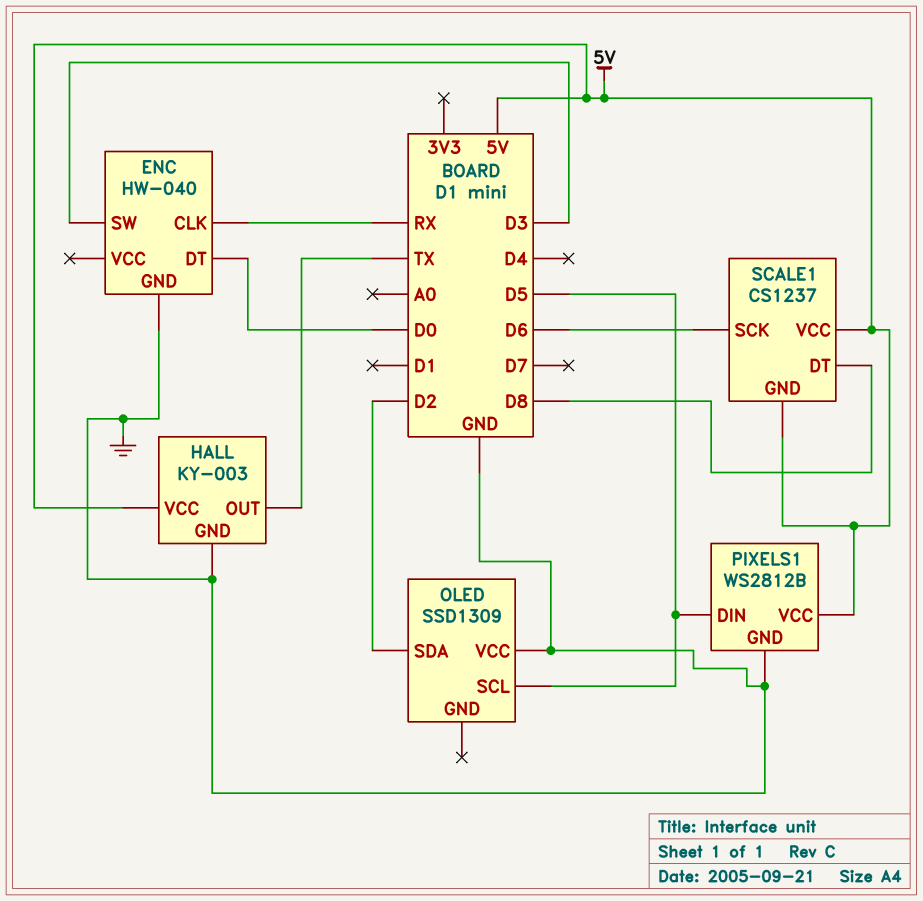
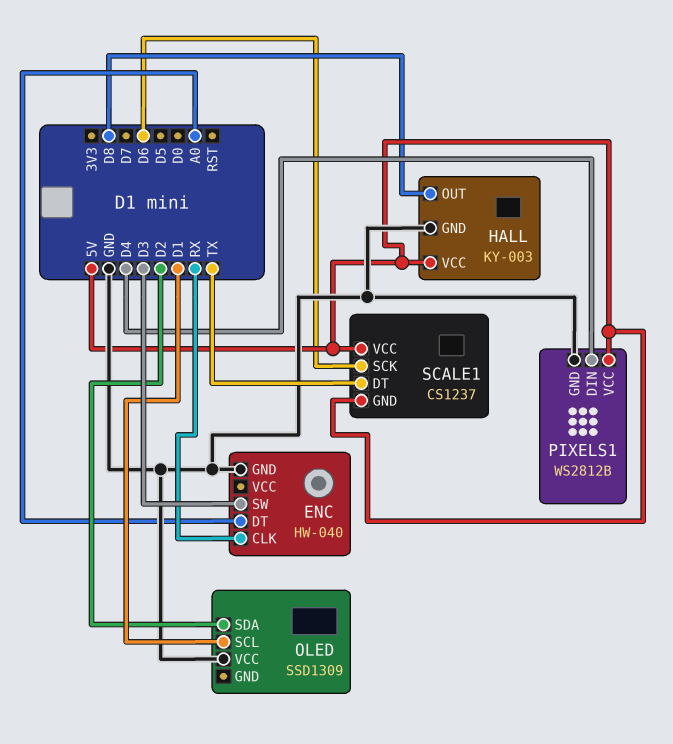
ENC pin DT: D0 -> A0
HALL pin OUT: TX -> D8
OLED pin SCL: D5 -> D1
PIXELS1 pin DIN: D5 -> D4
SCALE1 pin DT: D8 -> TX

